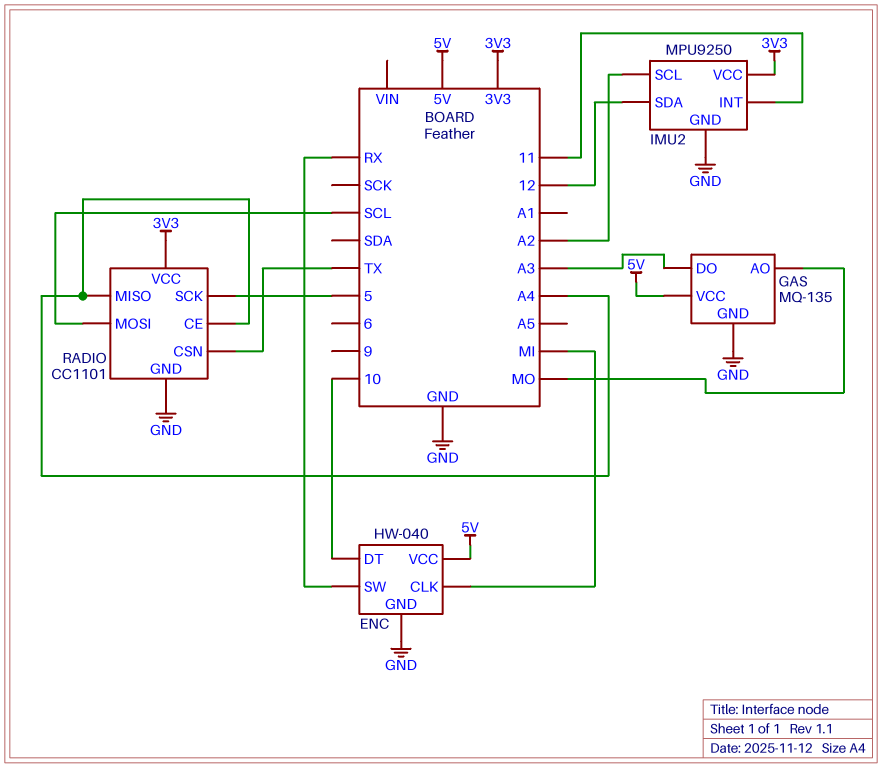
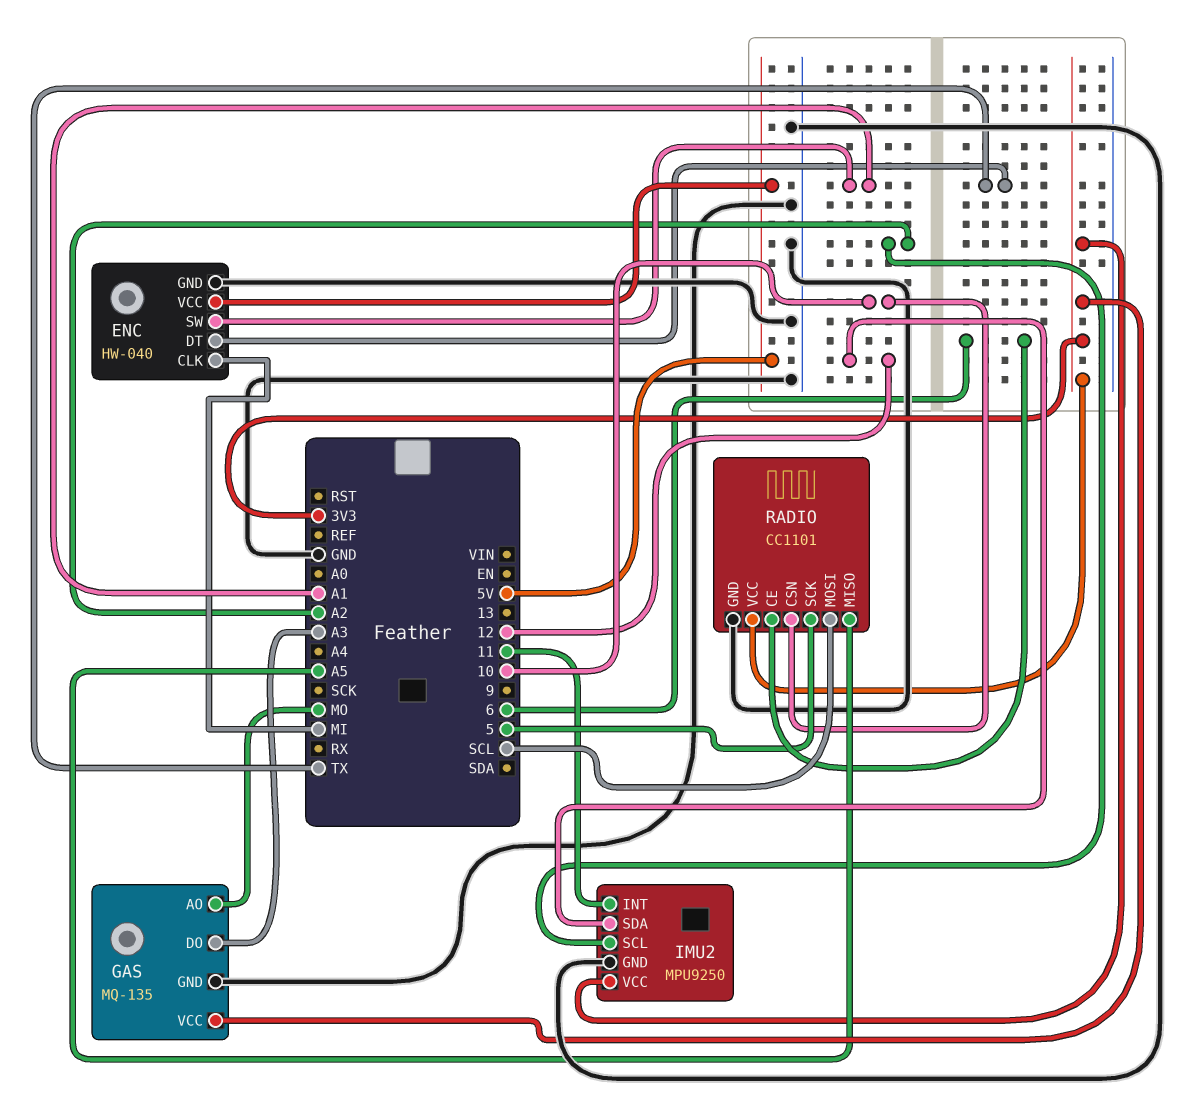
ENC pin DT: 10 -> TX
ENC pin SW: RX -> A1
GAS pin VCC: 5V -> 3V3
RADIO pin CE: A4 -> 6
RADIO pin CSN: TX -> 10
RADIO pin MISO: A4 -> A5

